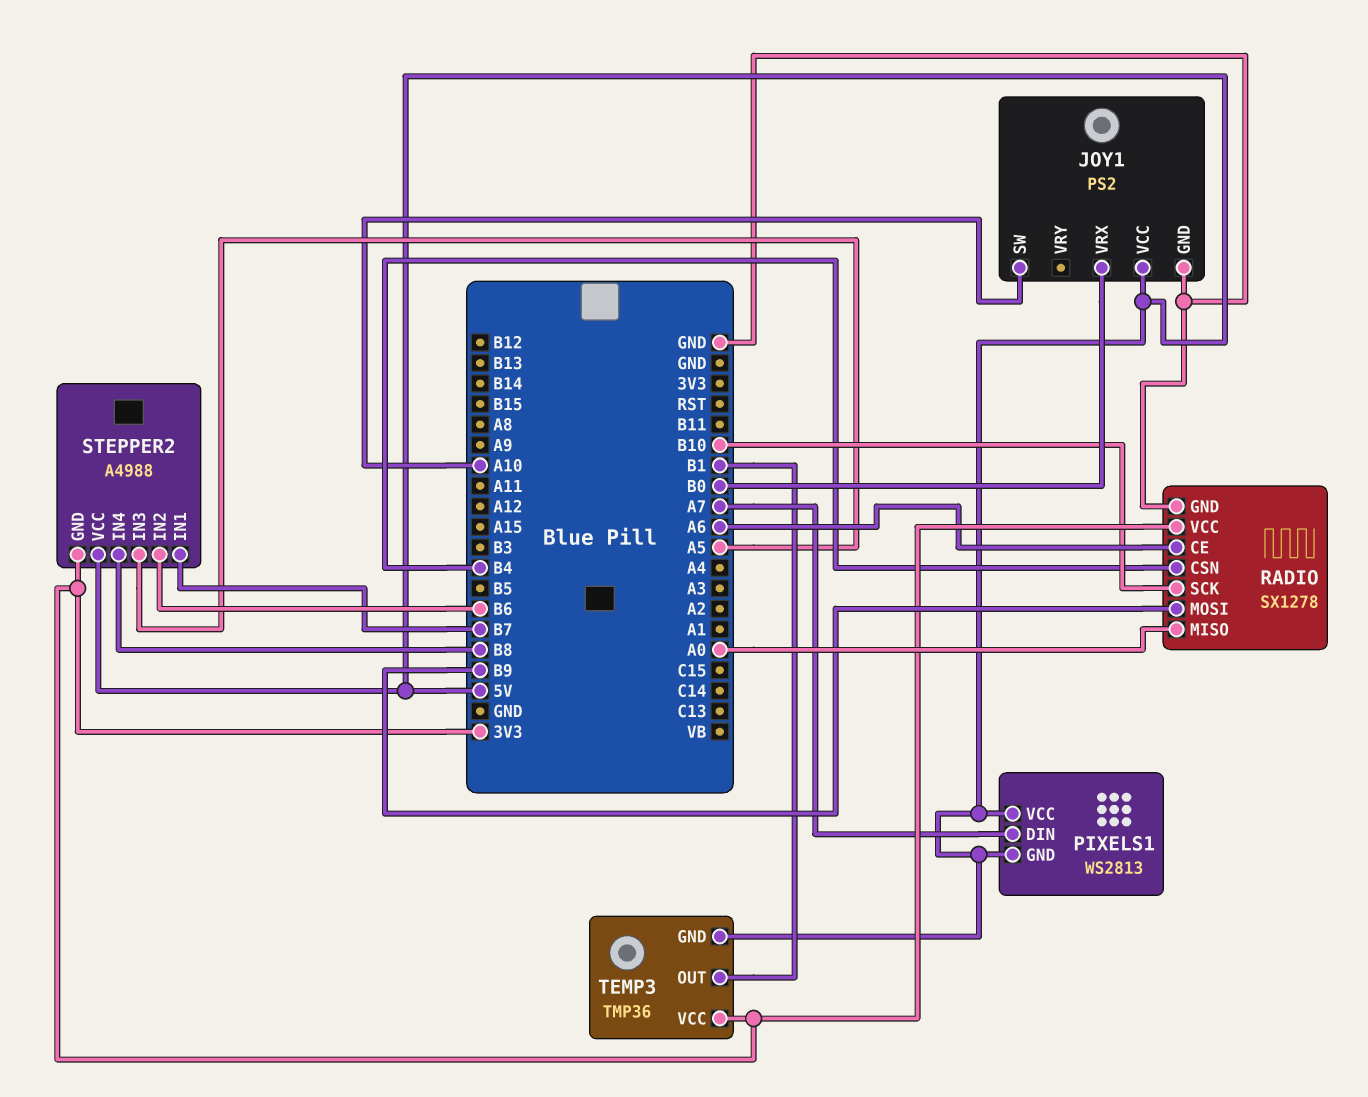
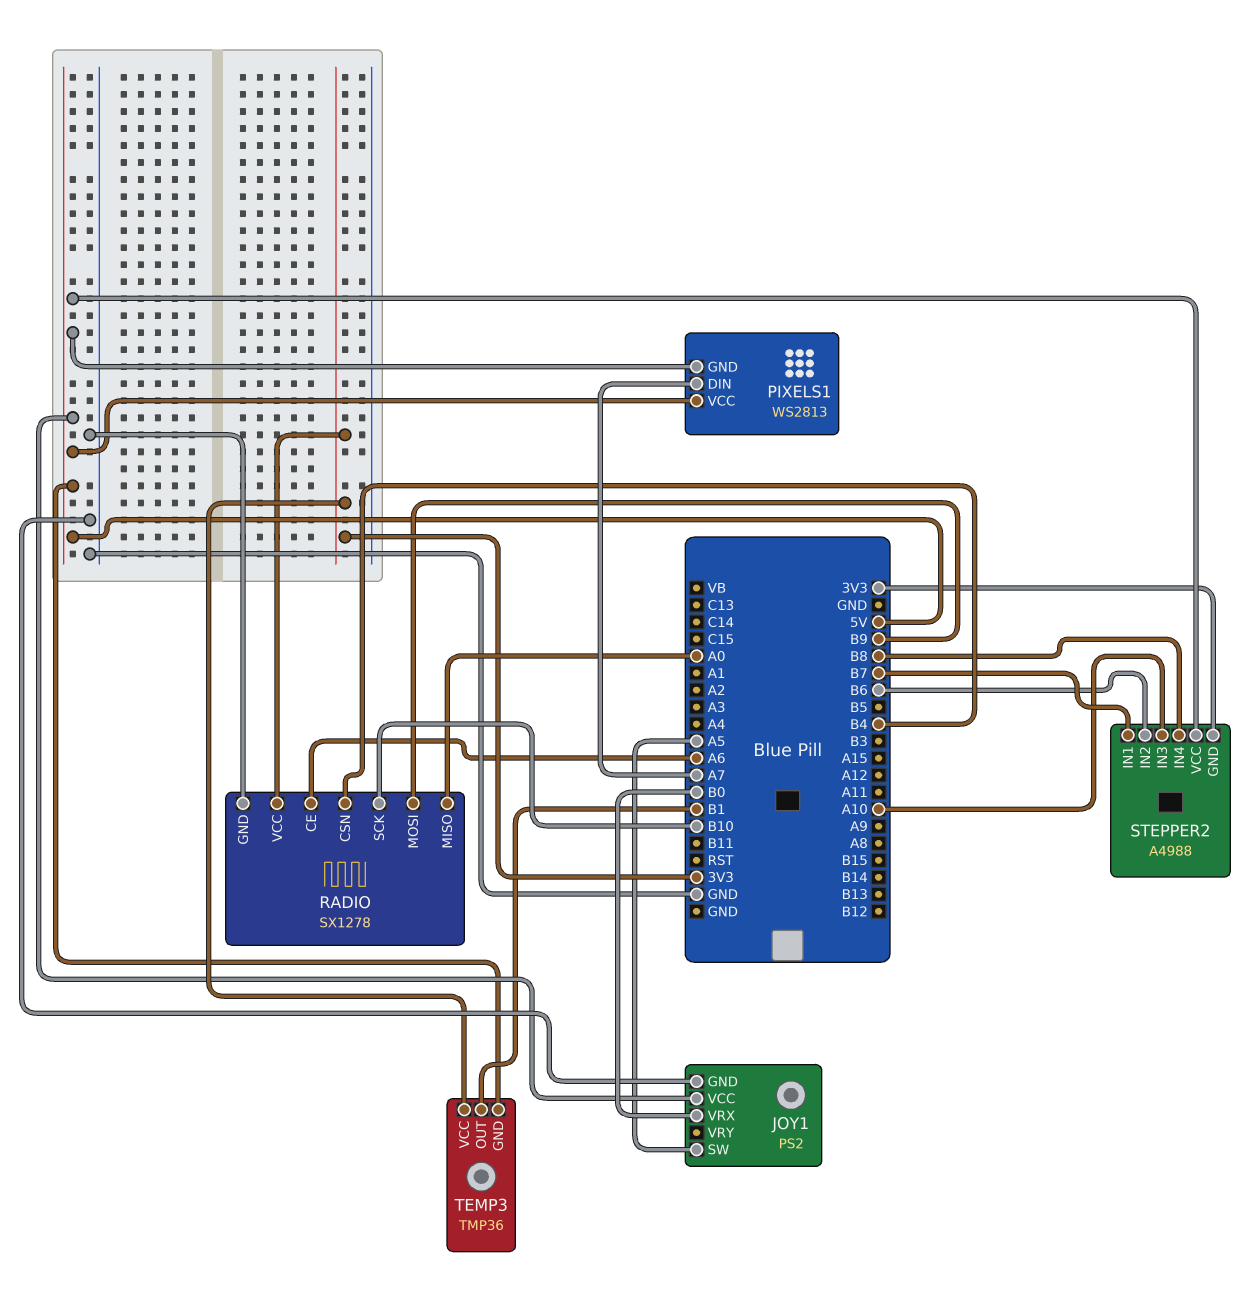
JOY1 pin SW: A10 -> A5
STEPPER2 pin IN3: A5 -> A10

